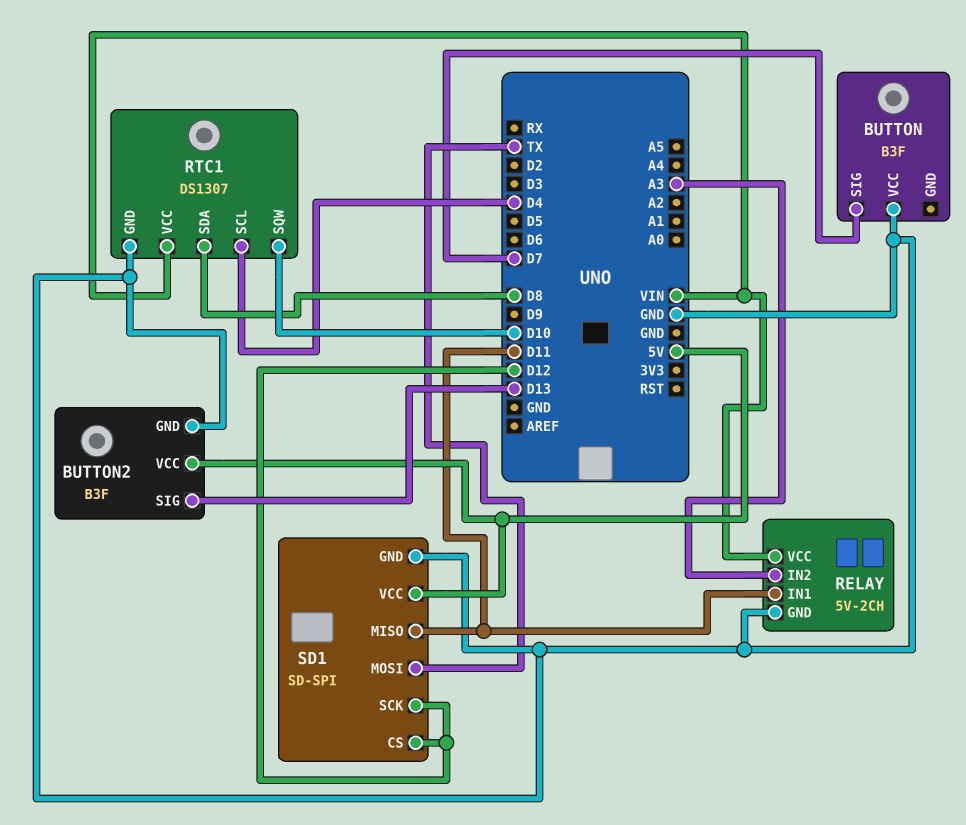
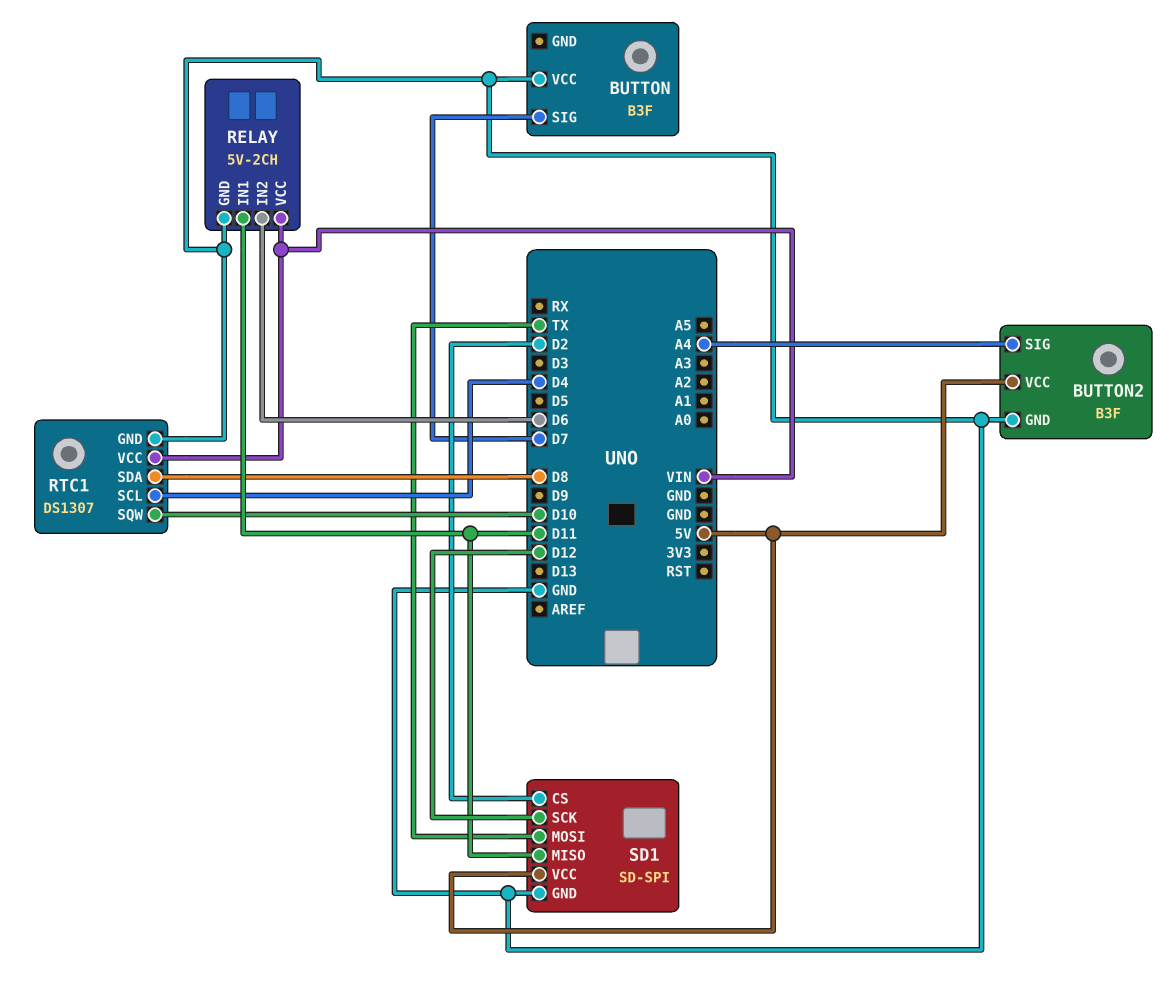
BUTTON2 pin SIG: D13 -> A4
RELAY pin IN2: A3 -> D6
SD1 pin CS: D12 -> D2

